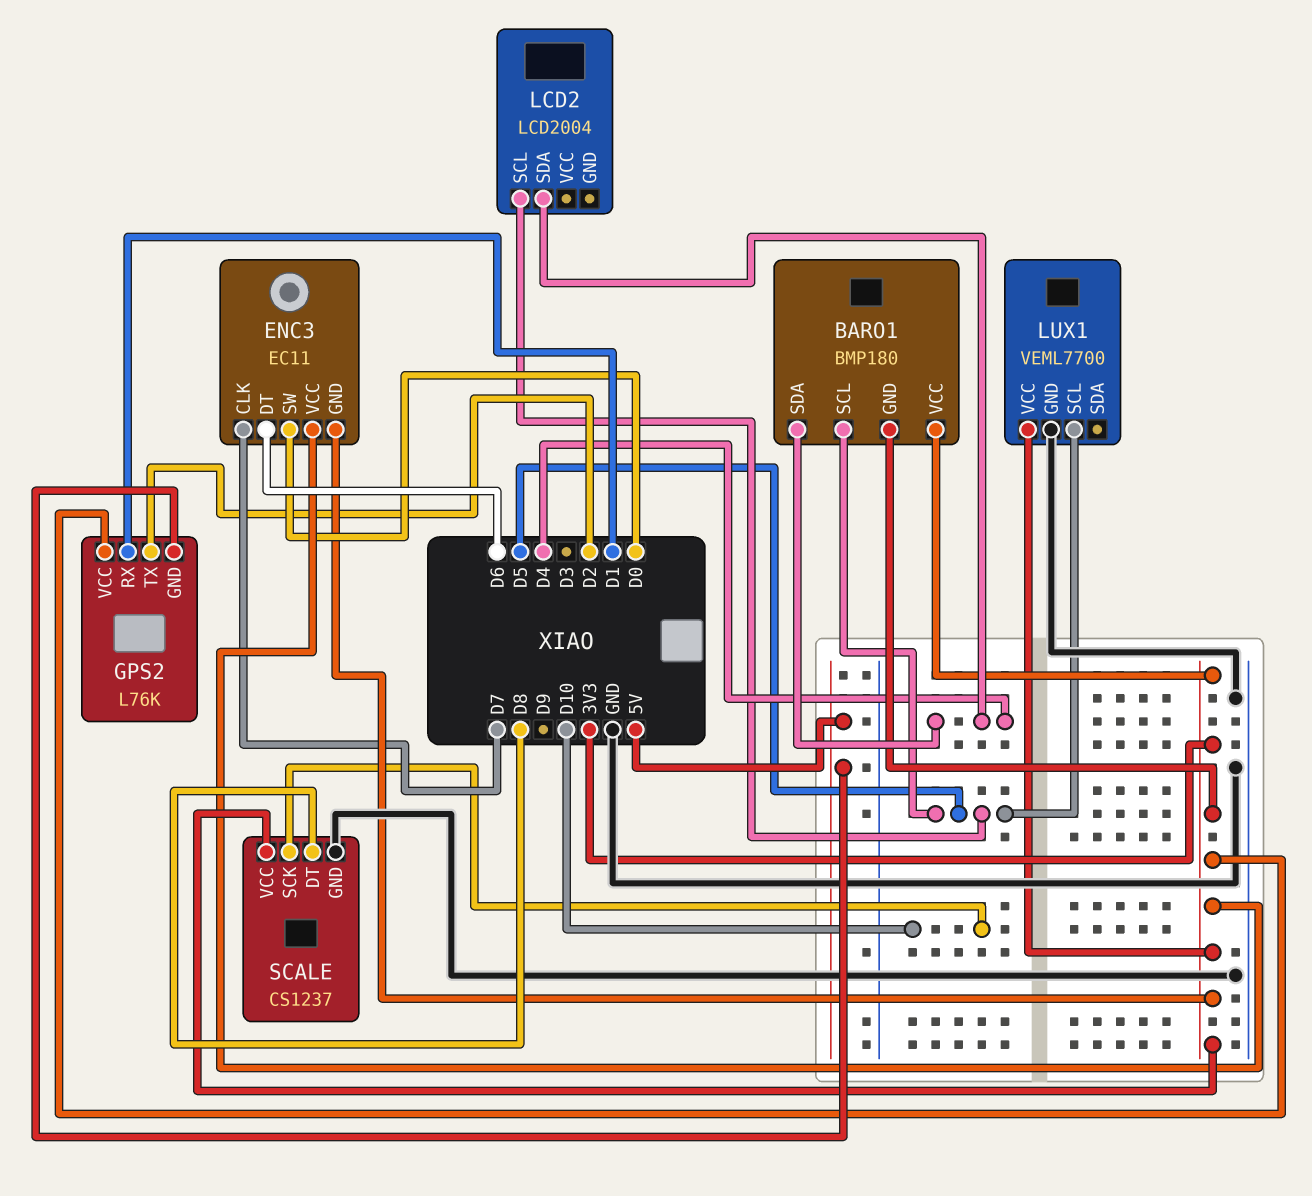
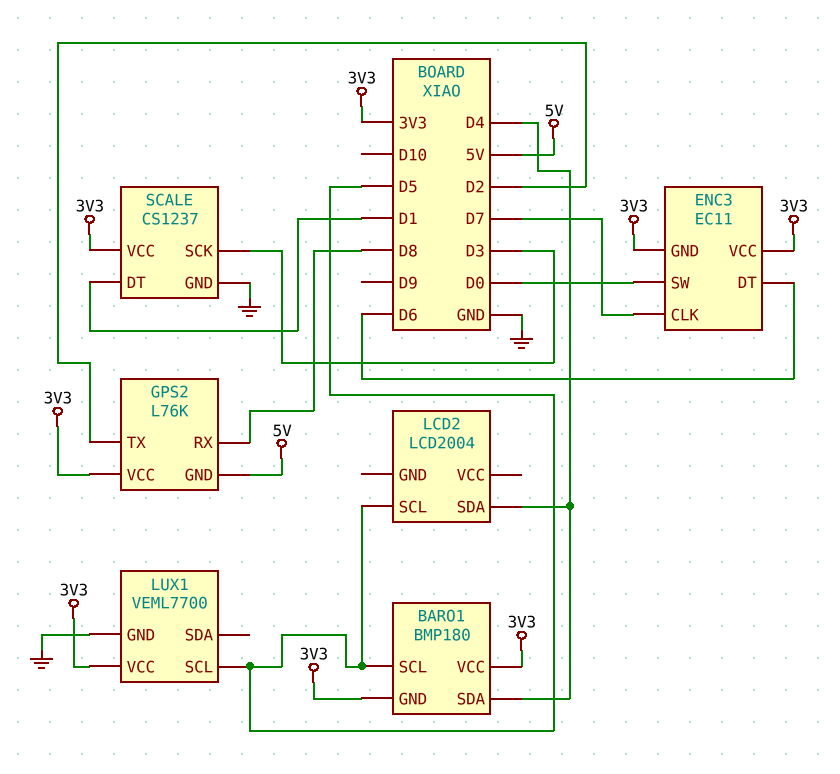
GPS2 pin RX: D1 -> D8
SCALE pin DT: D8 -> D1
SCALE pin SCK: D10 -> D3

